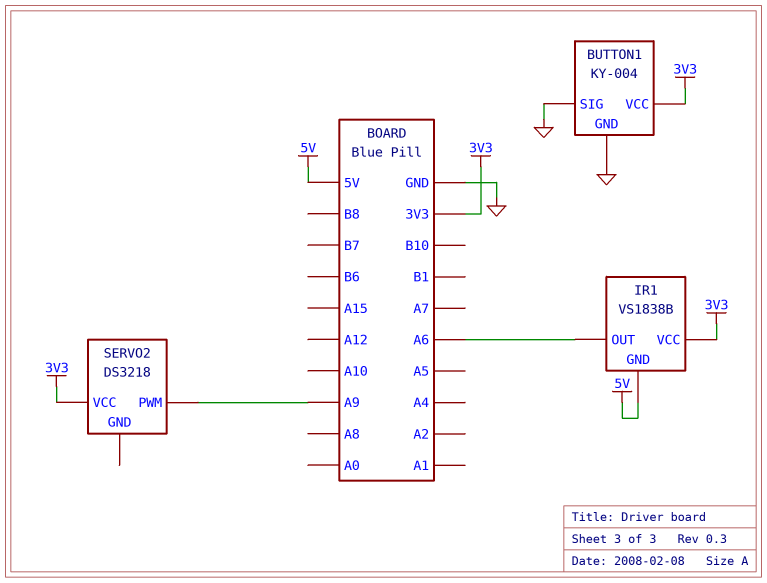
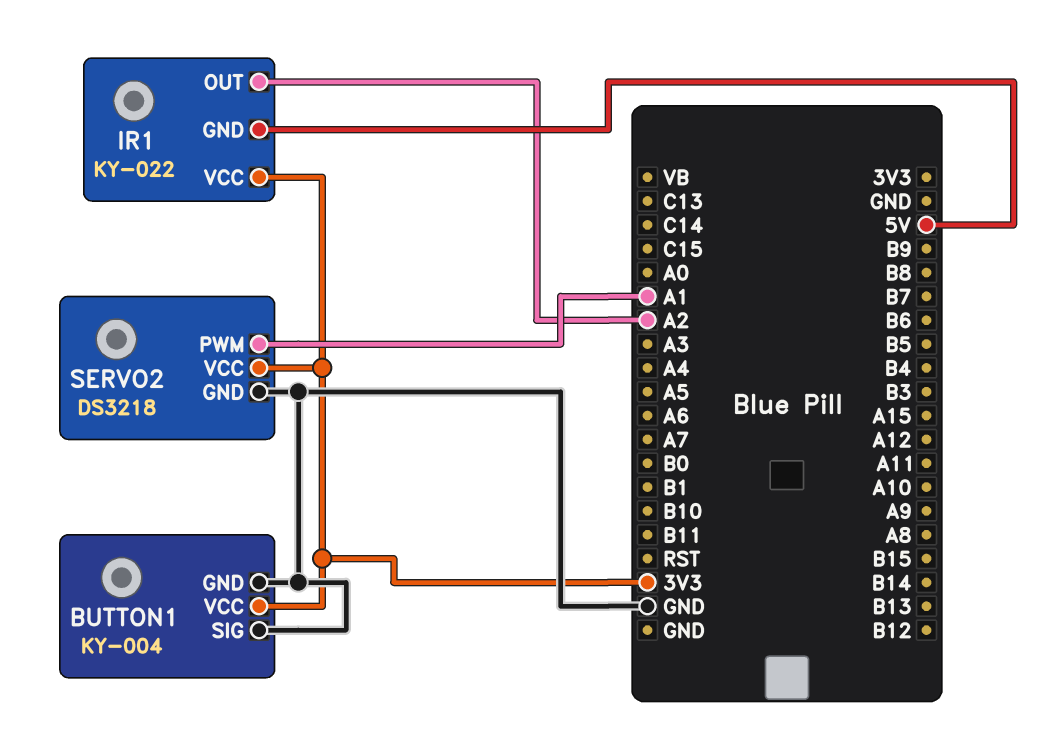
IR1: VS1838B -> KY-022
IR1 pin OUT: A6 -> A2
SERVO2 pin GND: none -> GND
SERVO2 pin PWM: A9 -> A1

